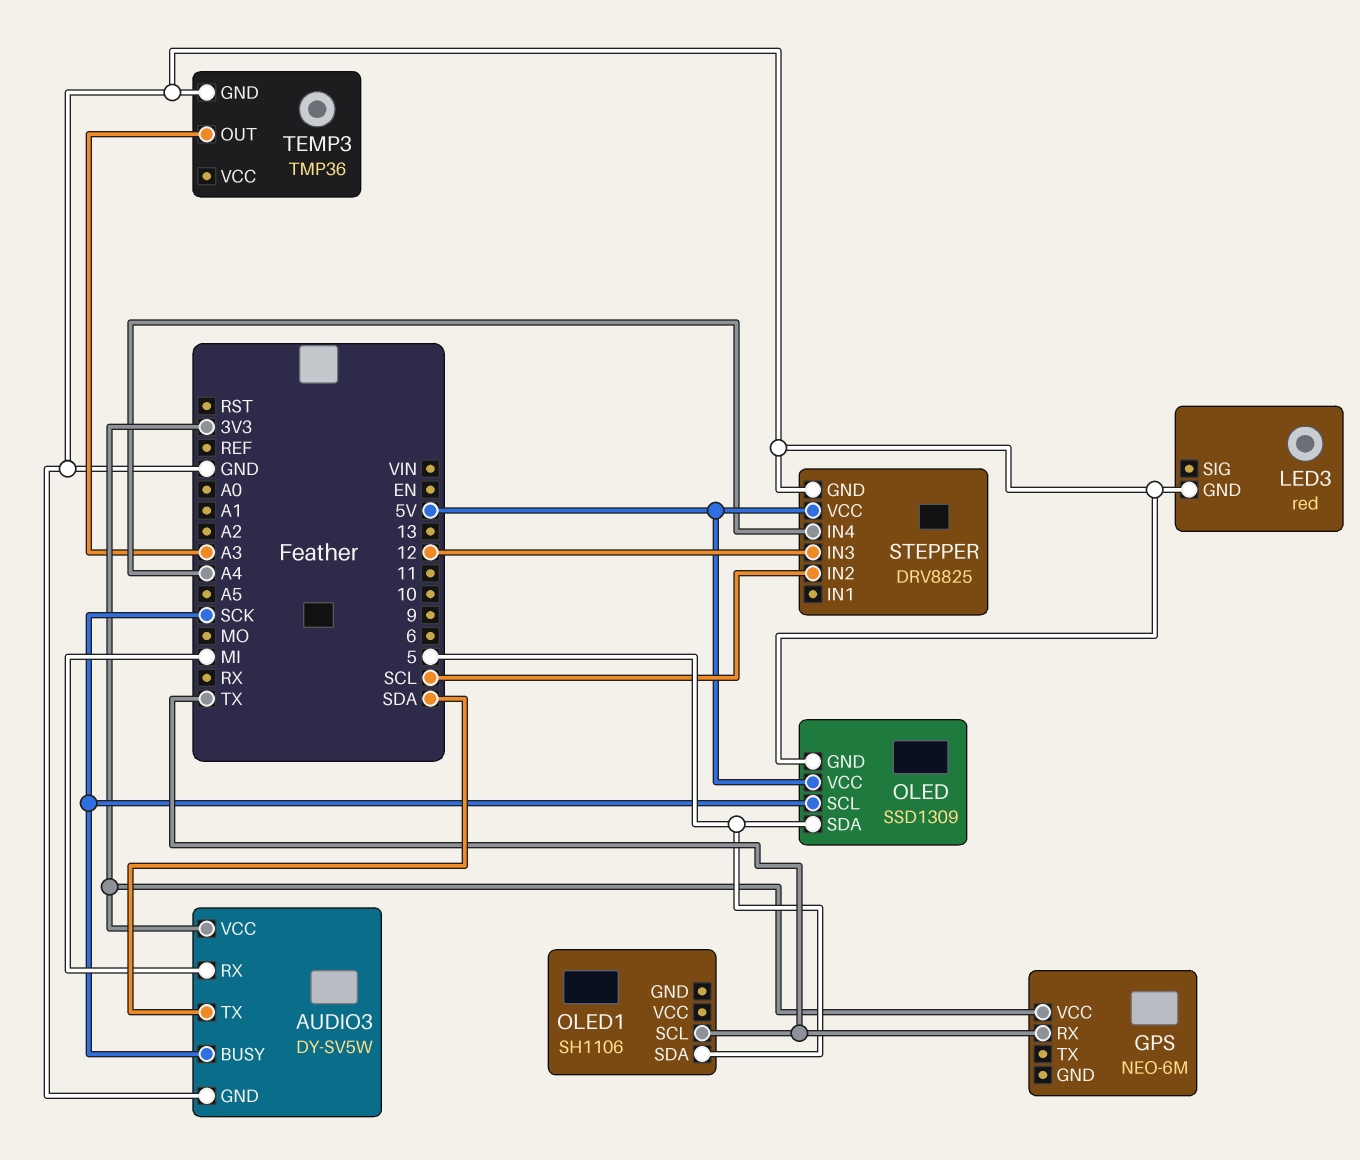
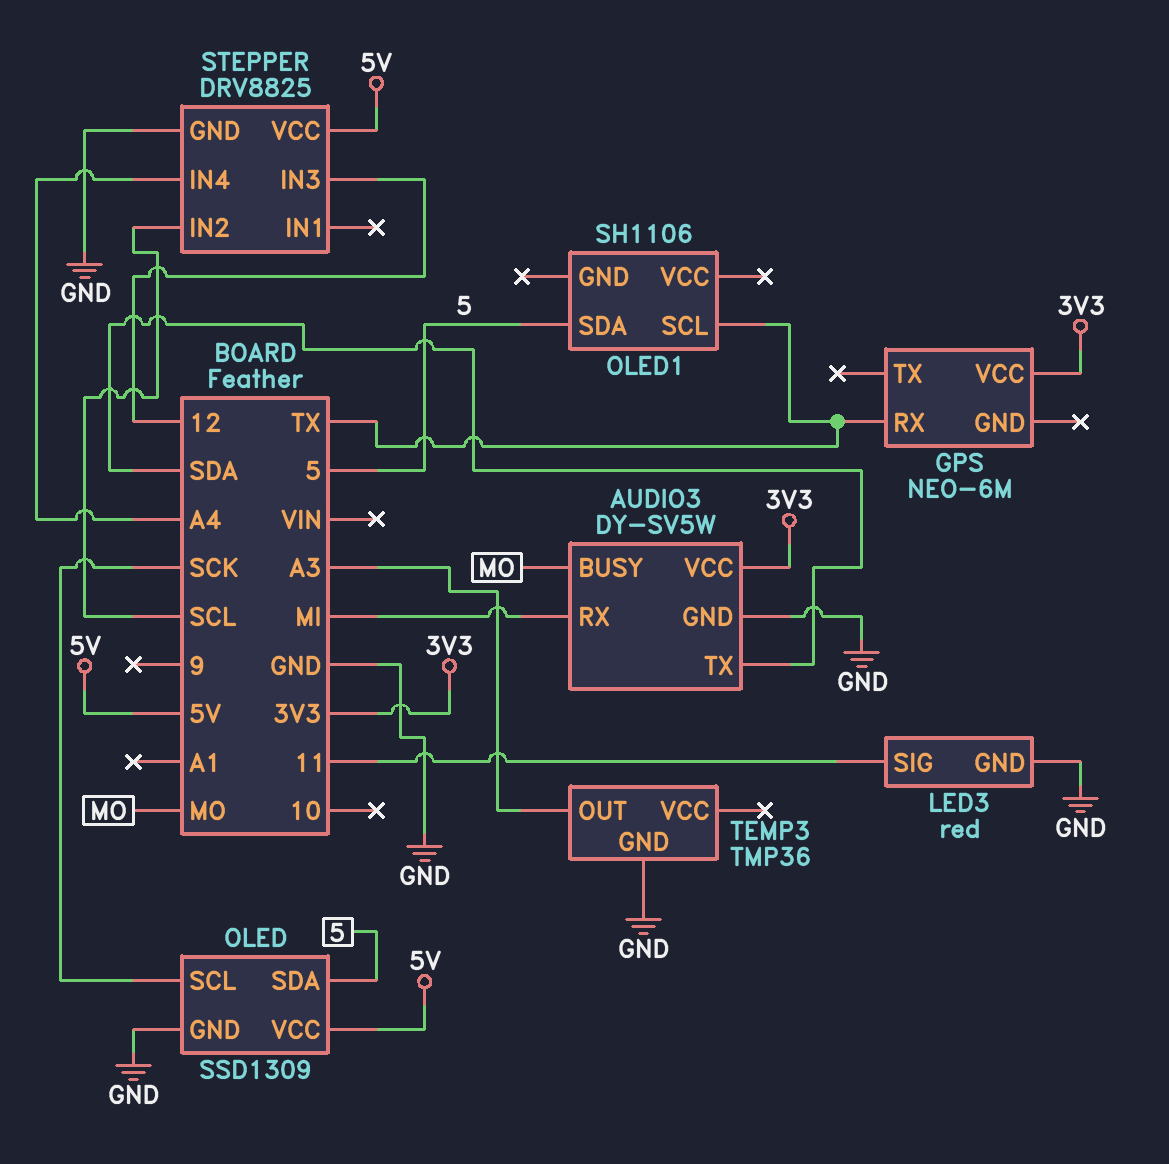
AUDIO3 pin BUSY: SCK -> MO
LED3 pin SIG: none -> 11

